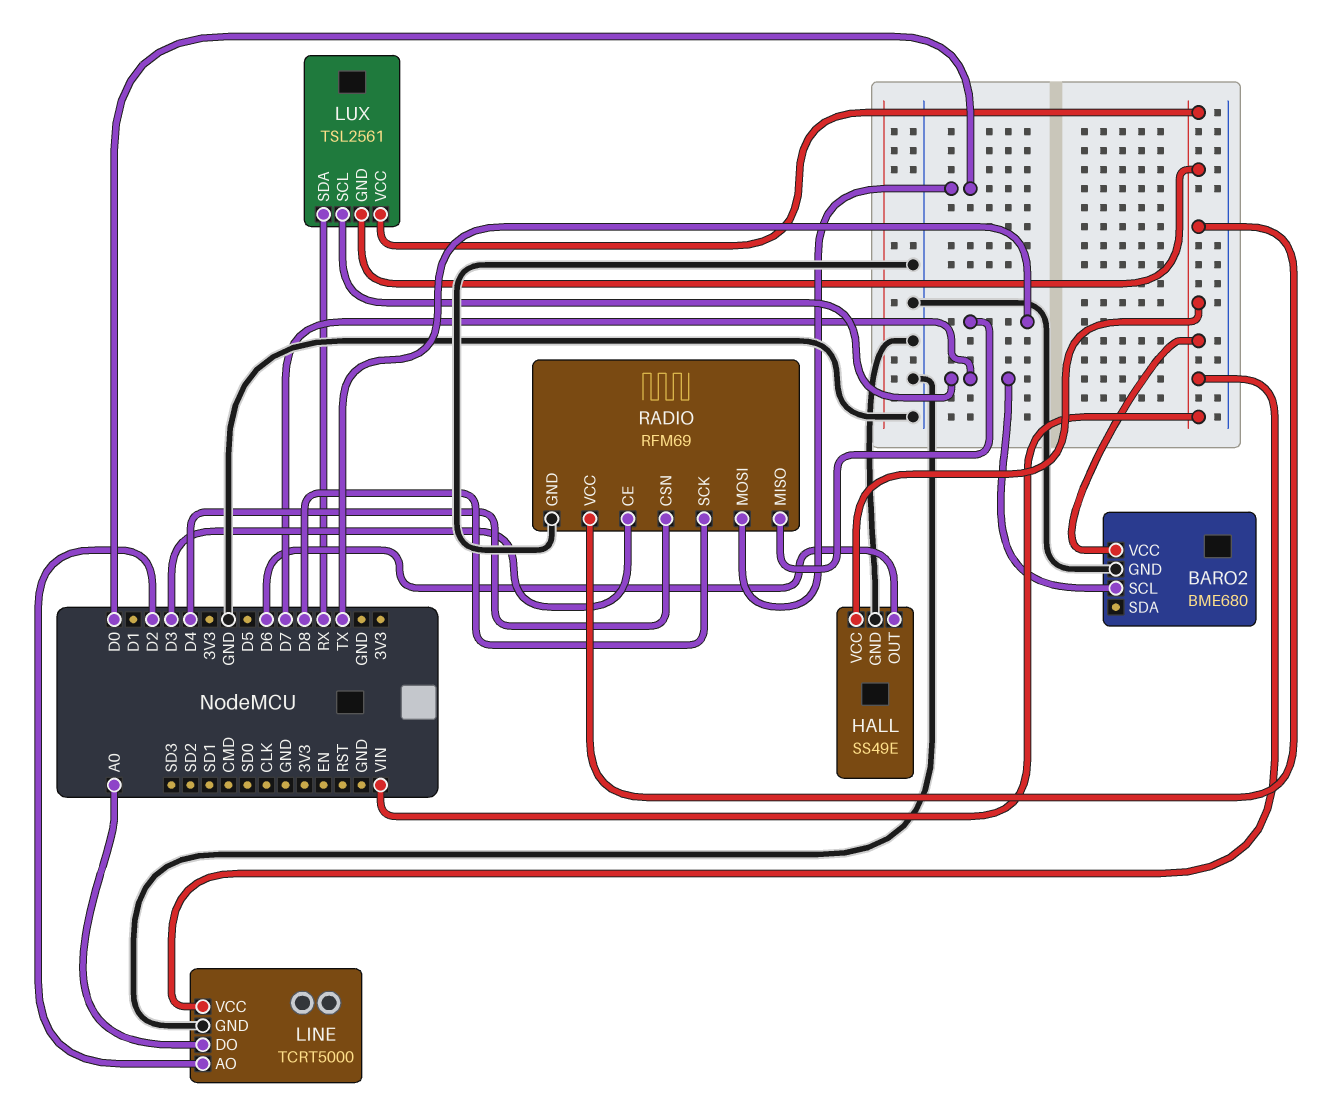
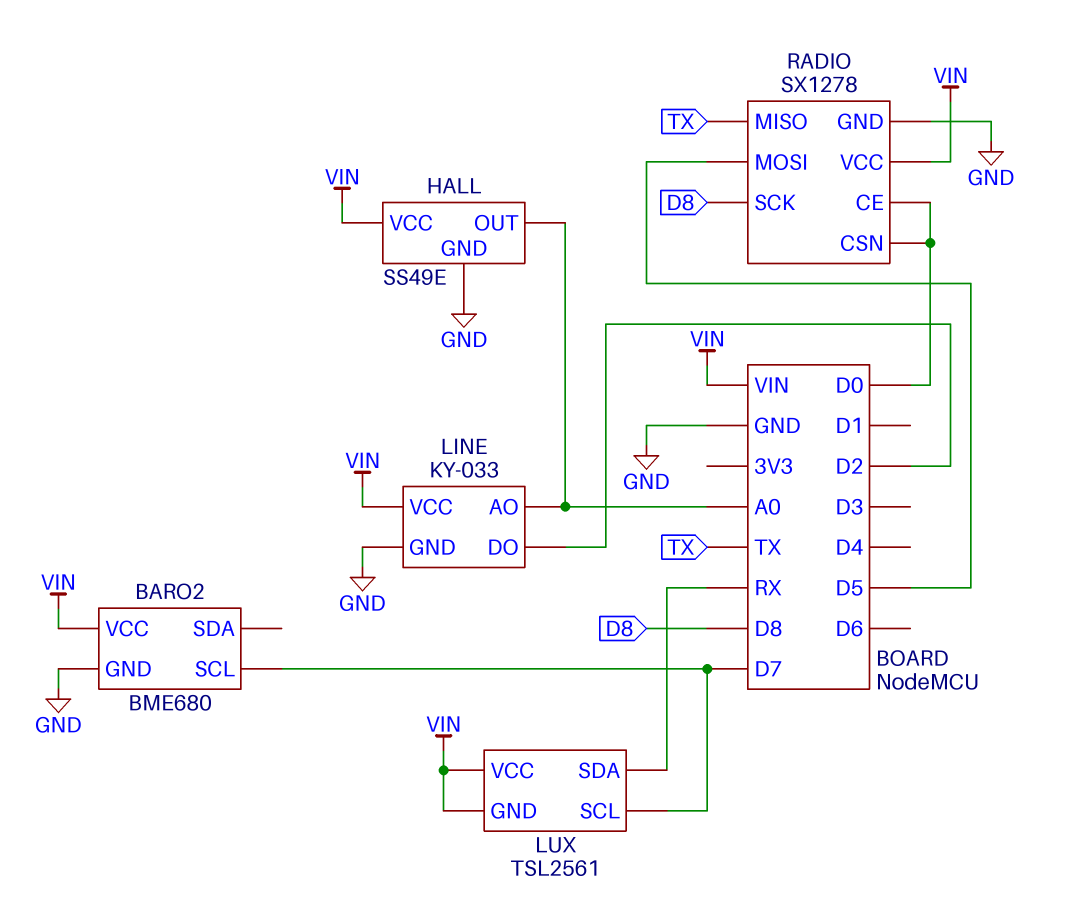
HALL pin OUT: D6 -> A0
LINE: TCRT5000 -> KY-033
LINE pin AO: D2 -> A0
LINE pin DO: A0 -> D2
RADIO: RFM69 -> SX1278
RADIO pin CE: D3 -> D0
RADIO pin CSN: D4 -> D0
RADIO pin MOSI: D0 -> D5

